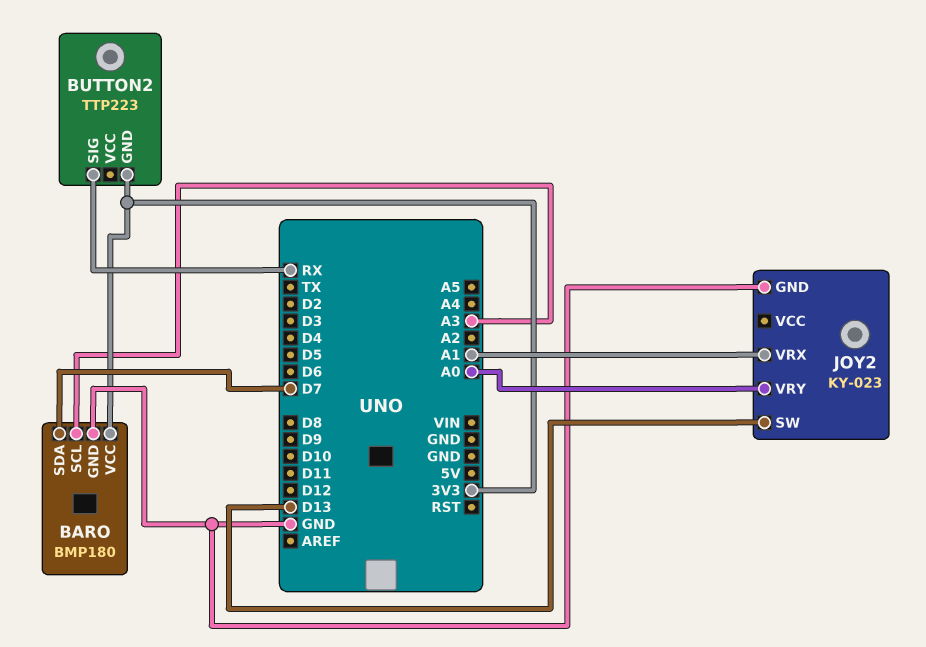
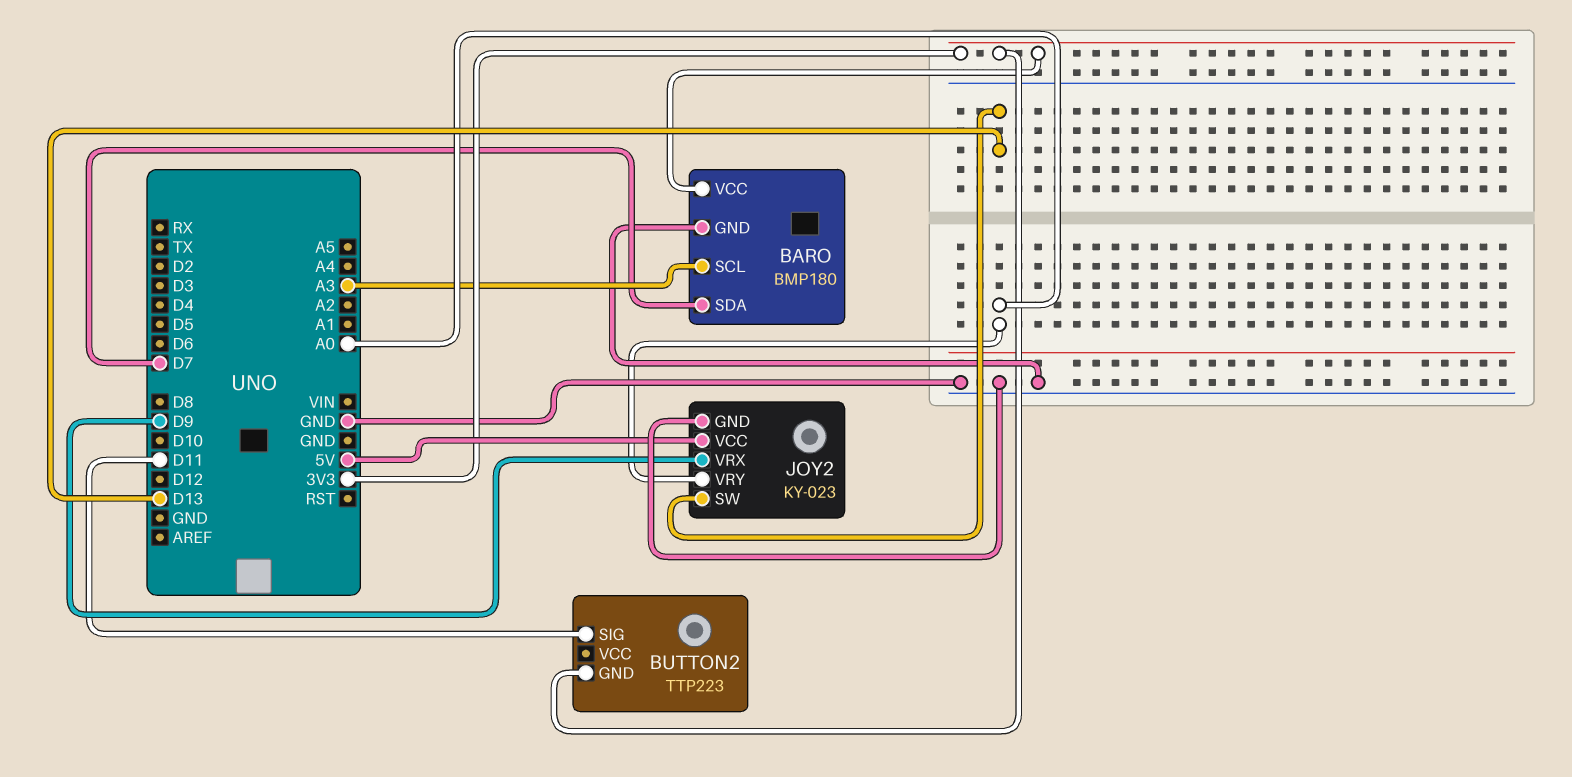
BUTTON2 pin SIG: RX -> D11
JOY2 pin VCC: none -> 5V
JOY2 pin VRX: A1 -> D9

